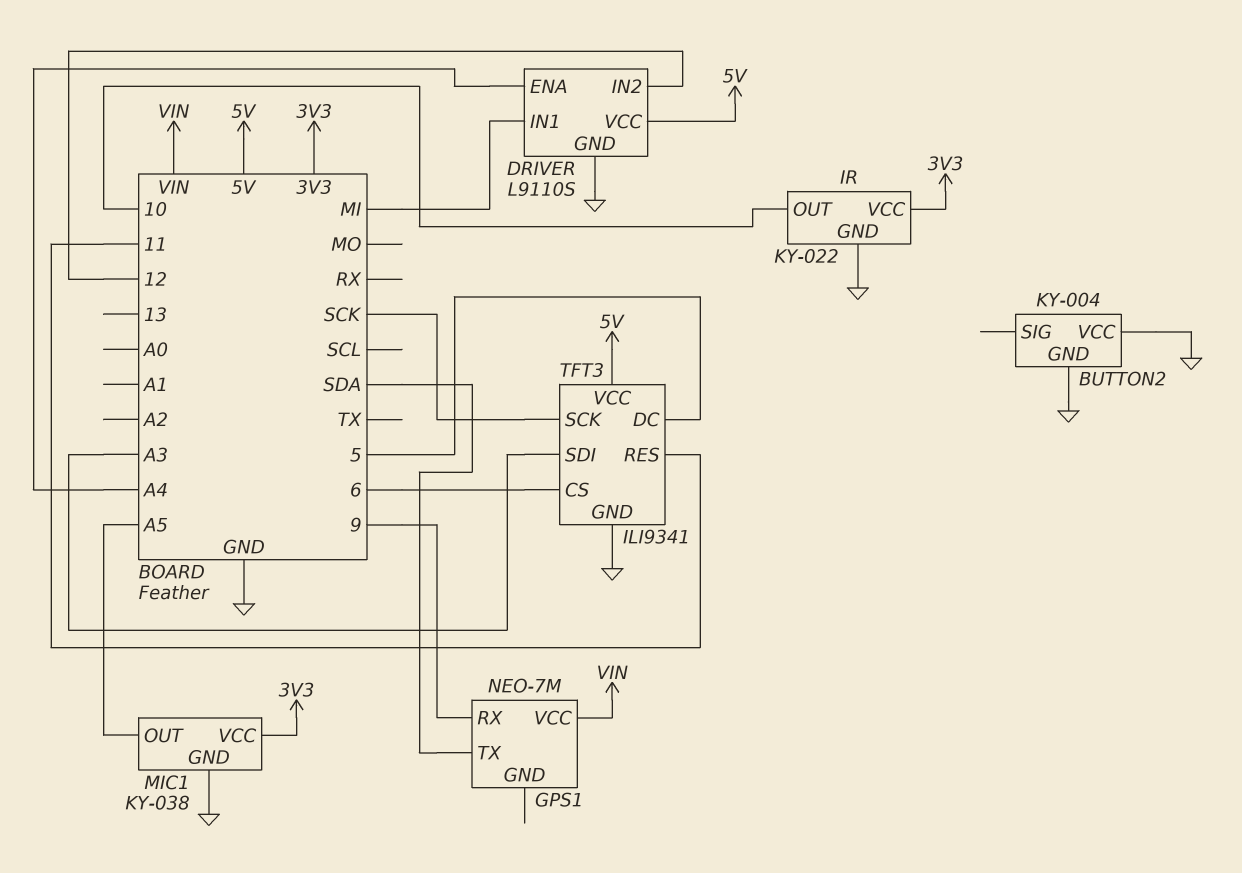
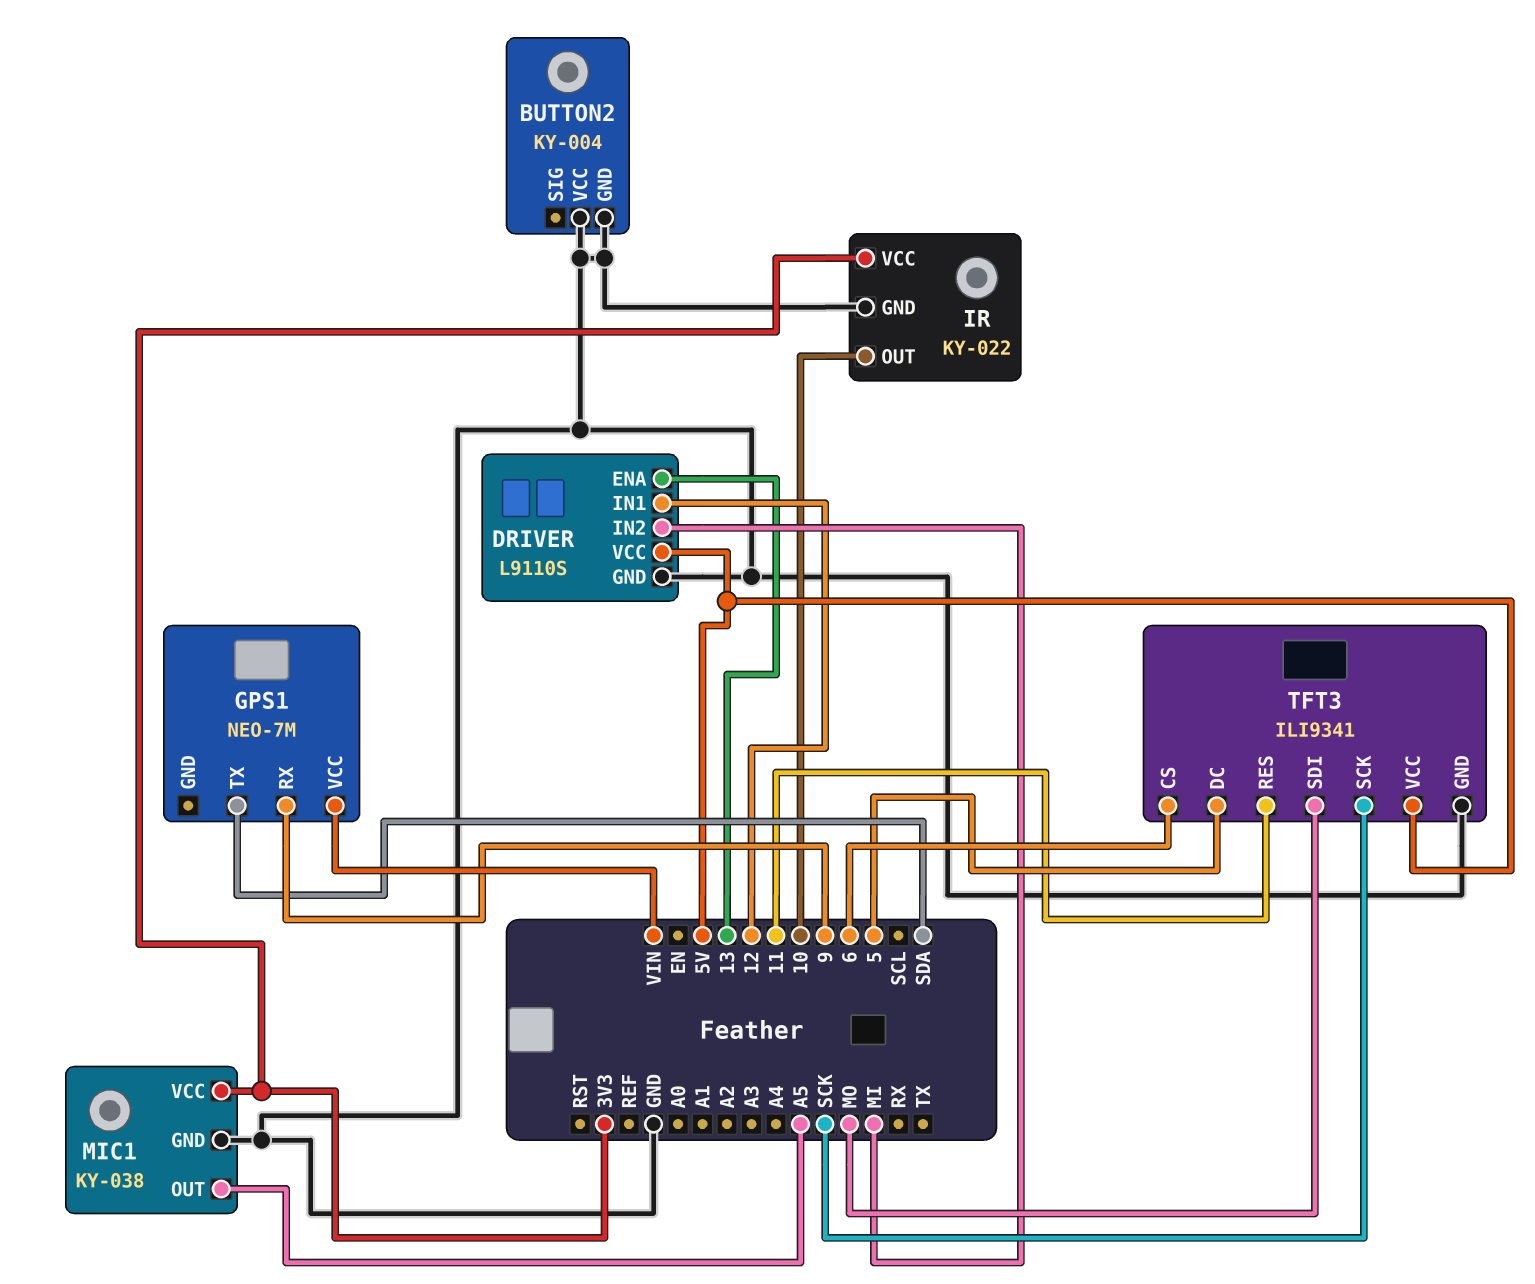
DRIVER pin ENA: A4 -> 13
DRIVER pin IN1: MI -> 12
DRIVER pin IN2: 12 -> MI
TFT3 pin SDI: A3 -> MO

